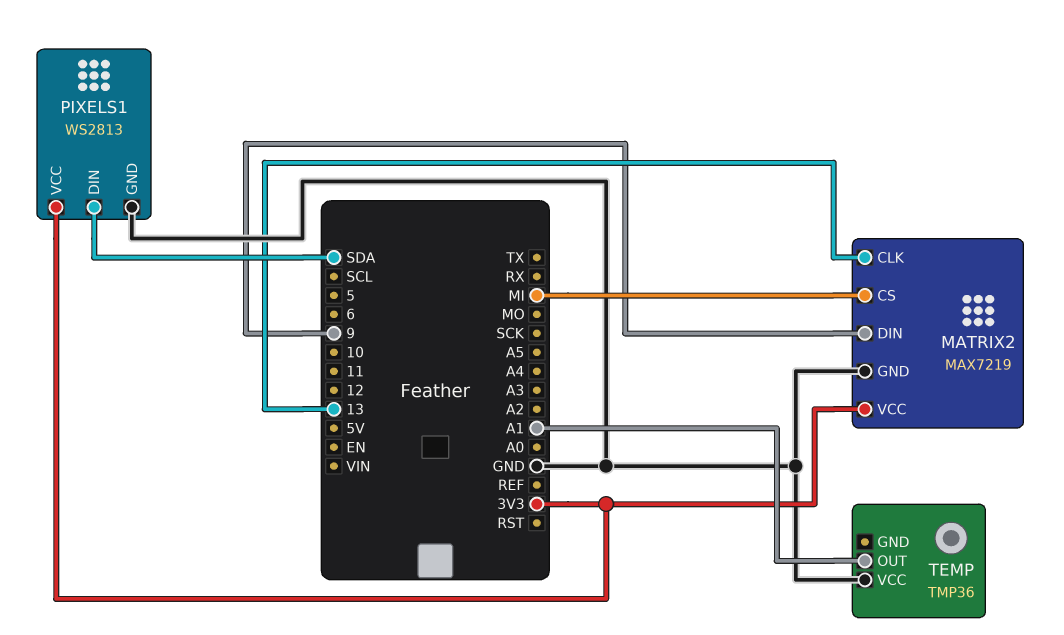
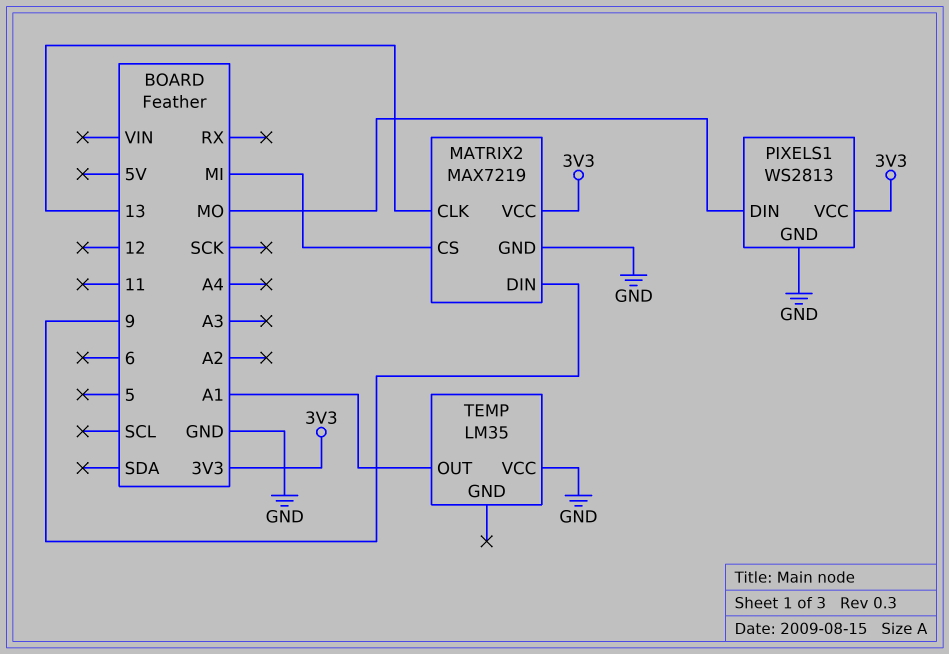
PIXELS1 pin DIN: SDA -> MO
TEMP: TMP36 -> LM35

